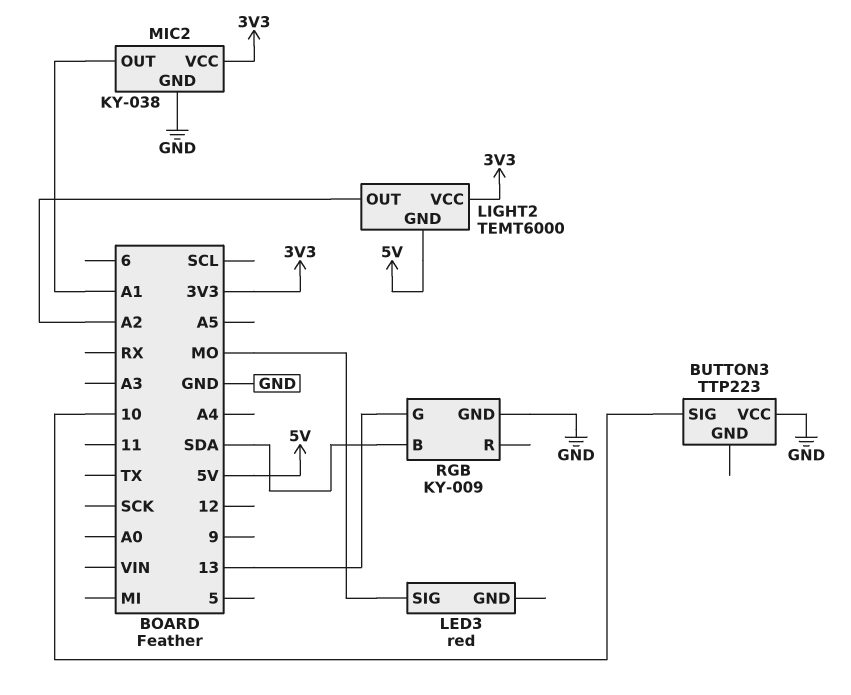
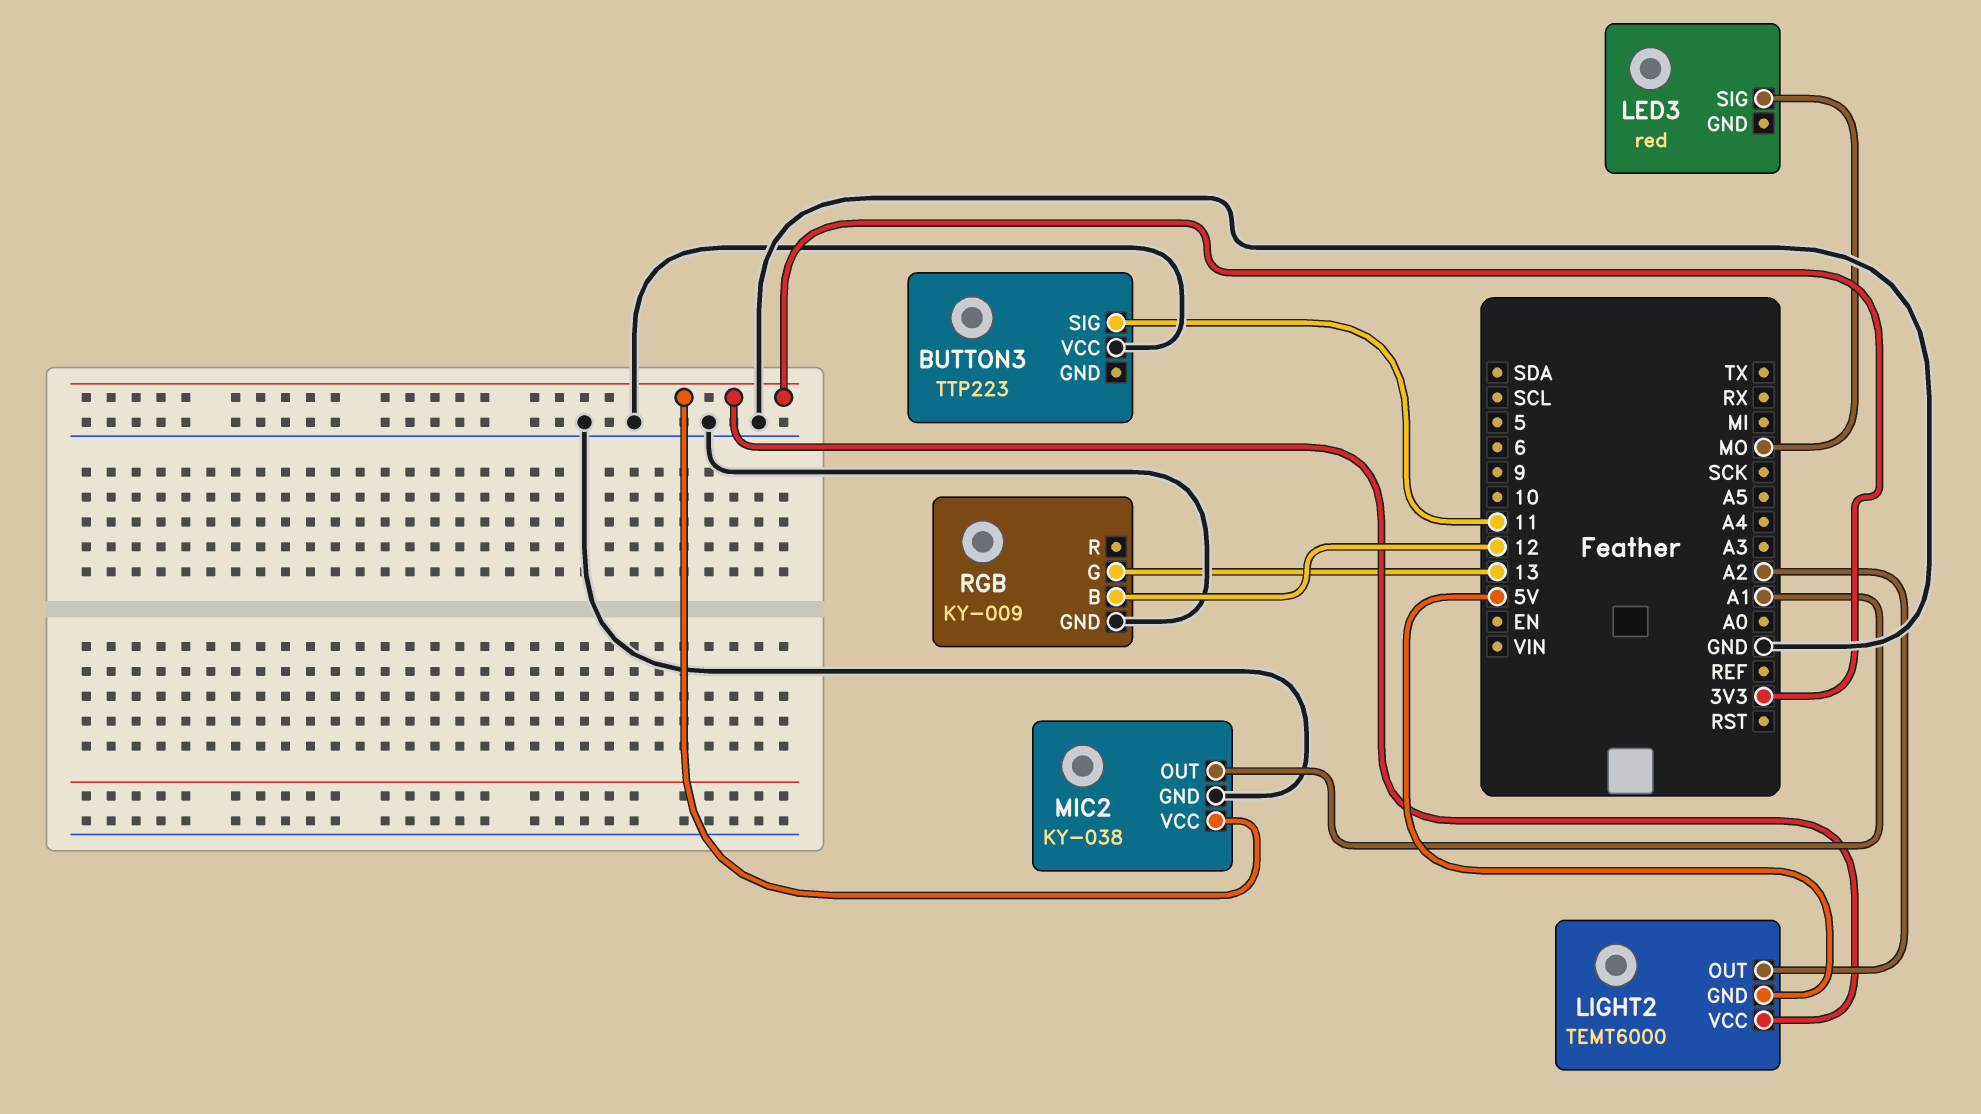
BUTTON3 pin SIG: 10 -> 11
RGB pin B: SDA -> 12

